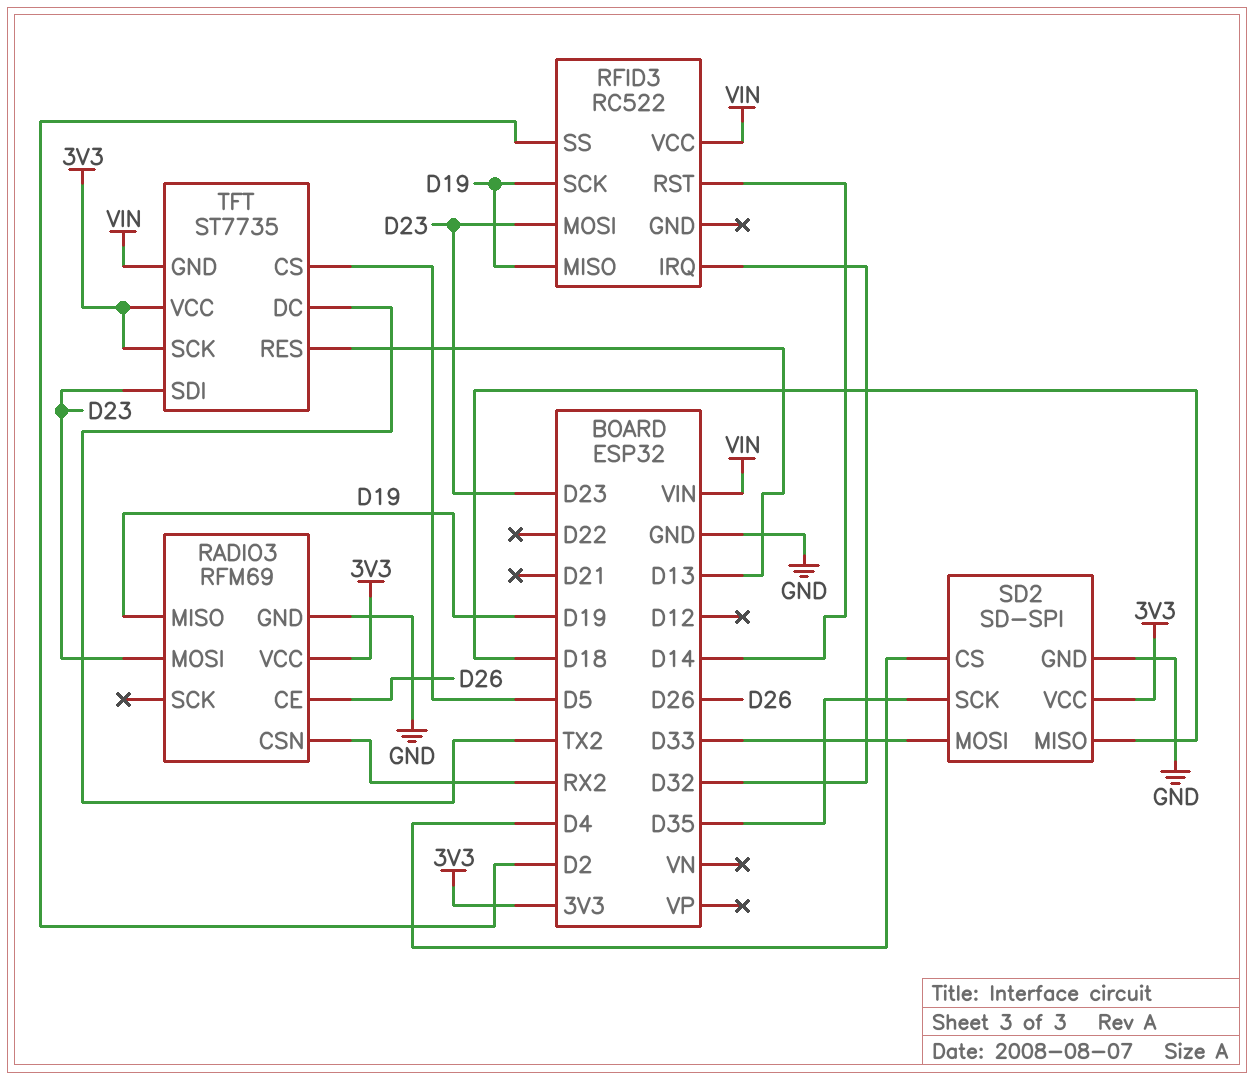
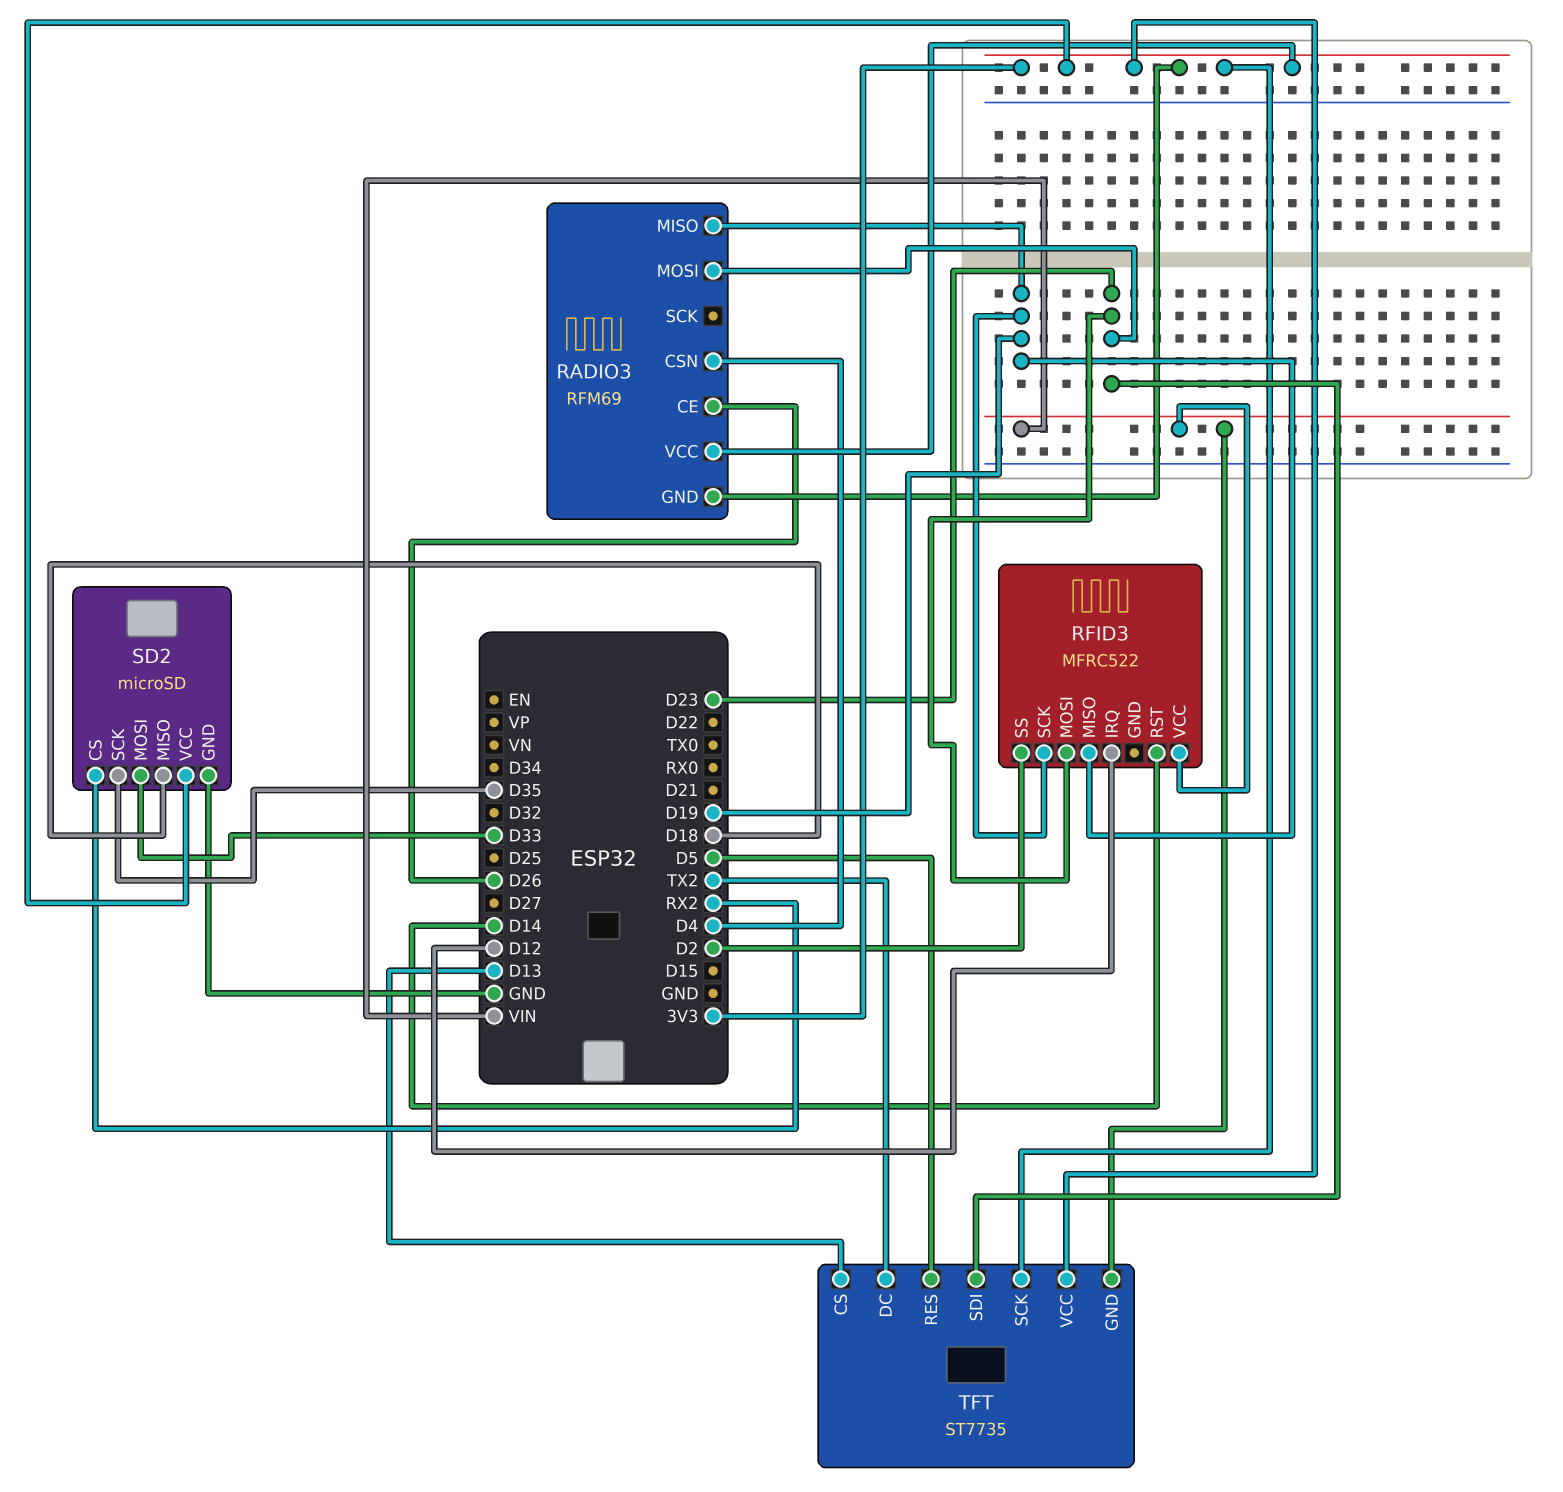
RADIO3 pin CSN: RX2 -> D4
RADIO3 pin GND: GND -> 3V3
RFID3: RC522 -> MFRC522
RFID3 pin IRQ: D32 -> D12
SD2: SD-SPI -> microSD
SD2 pin CS: D4 -> RX2
TFT pin CS: D5 -> D13
TFT pin RES: D13 -> D5

